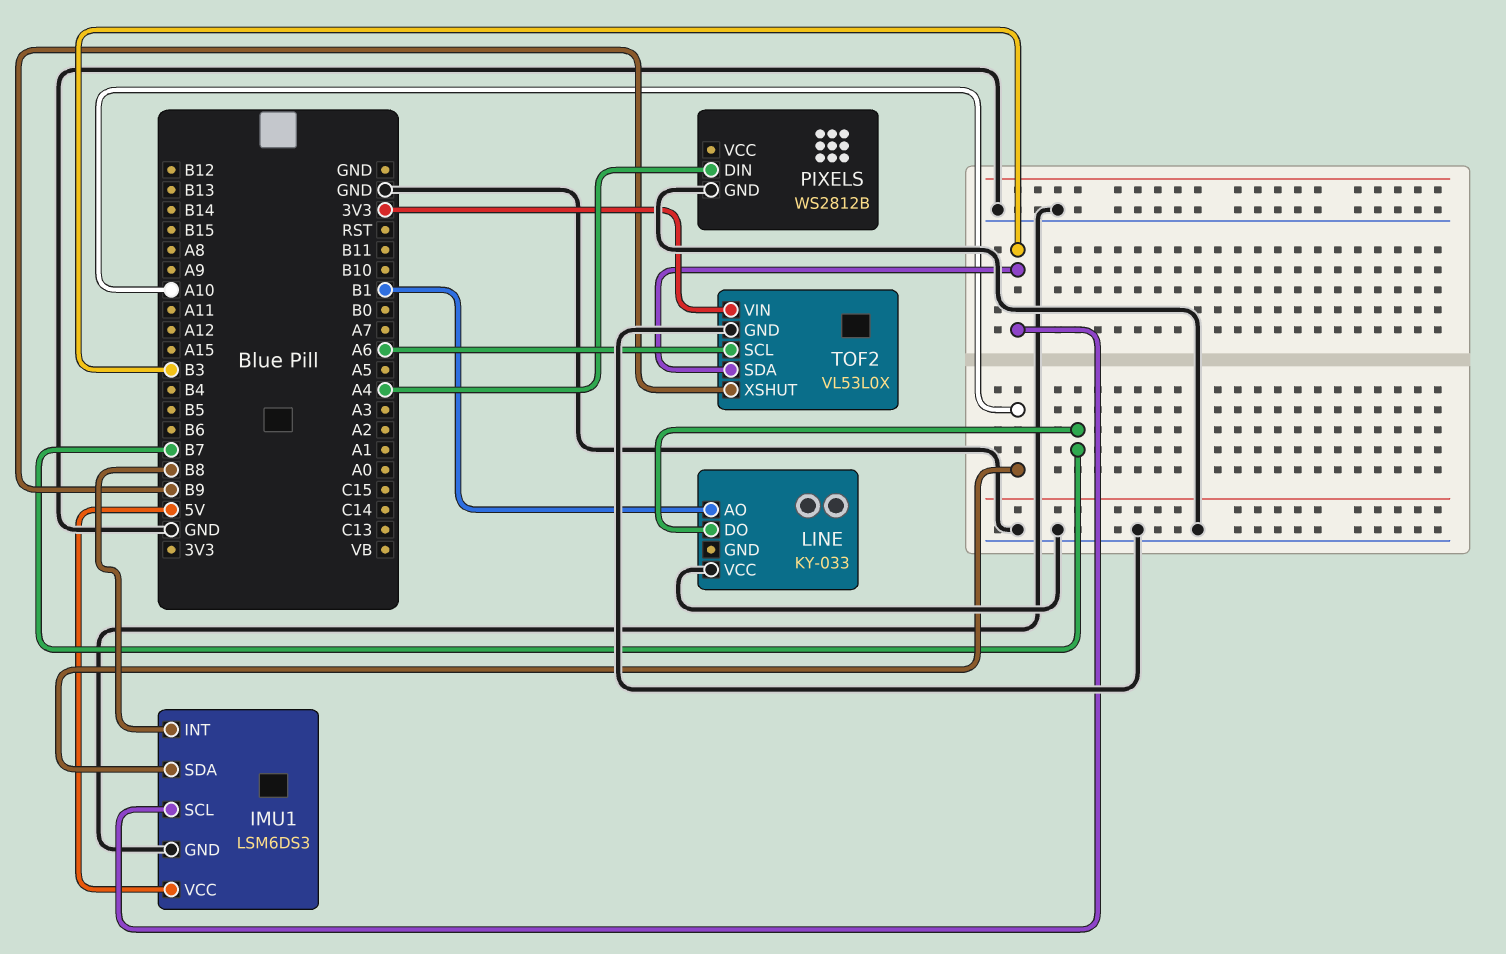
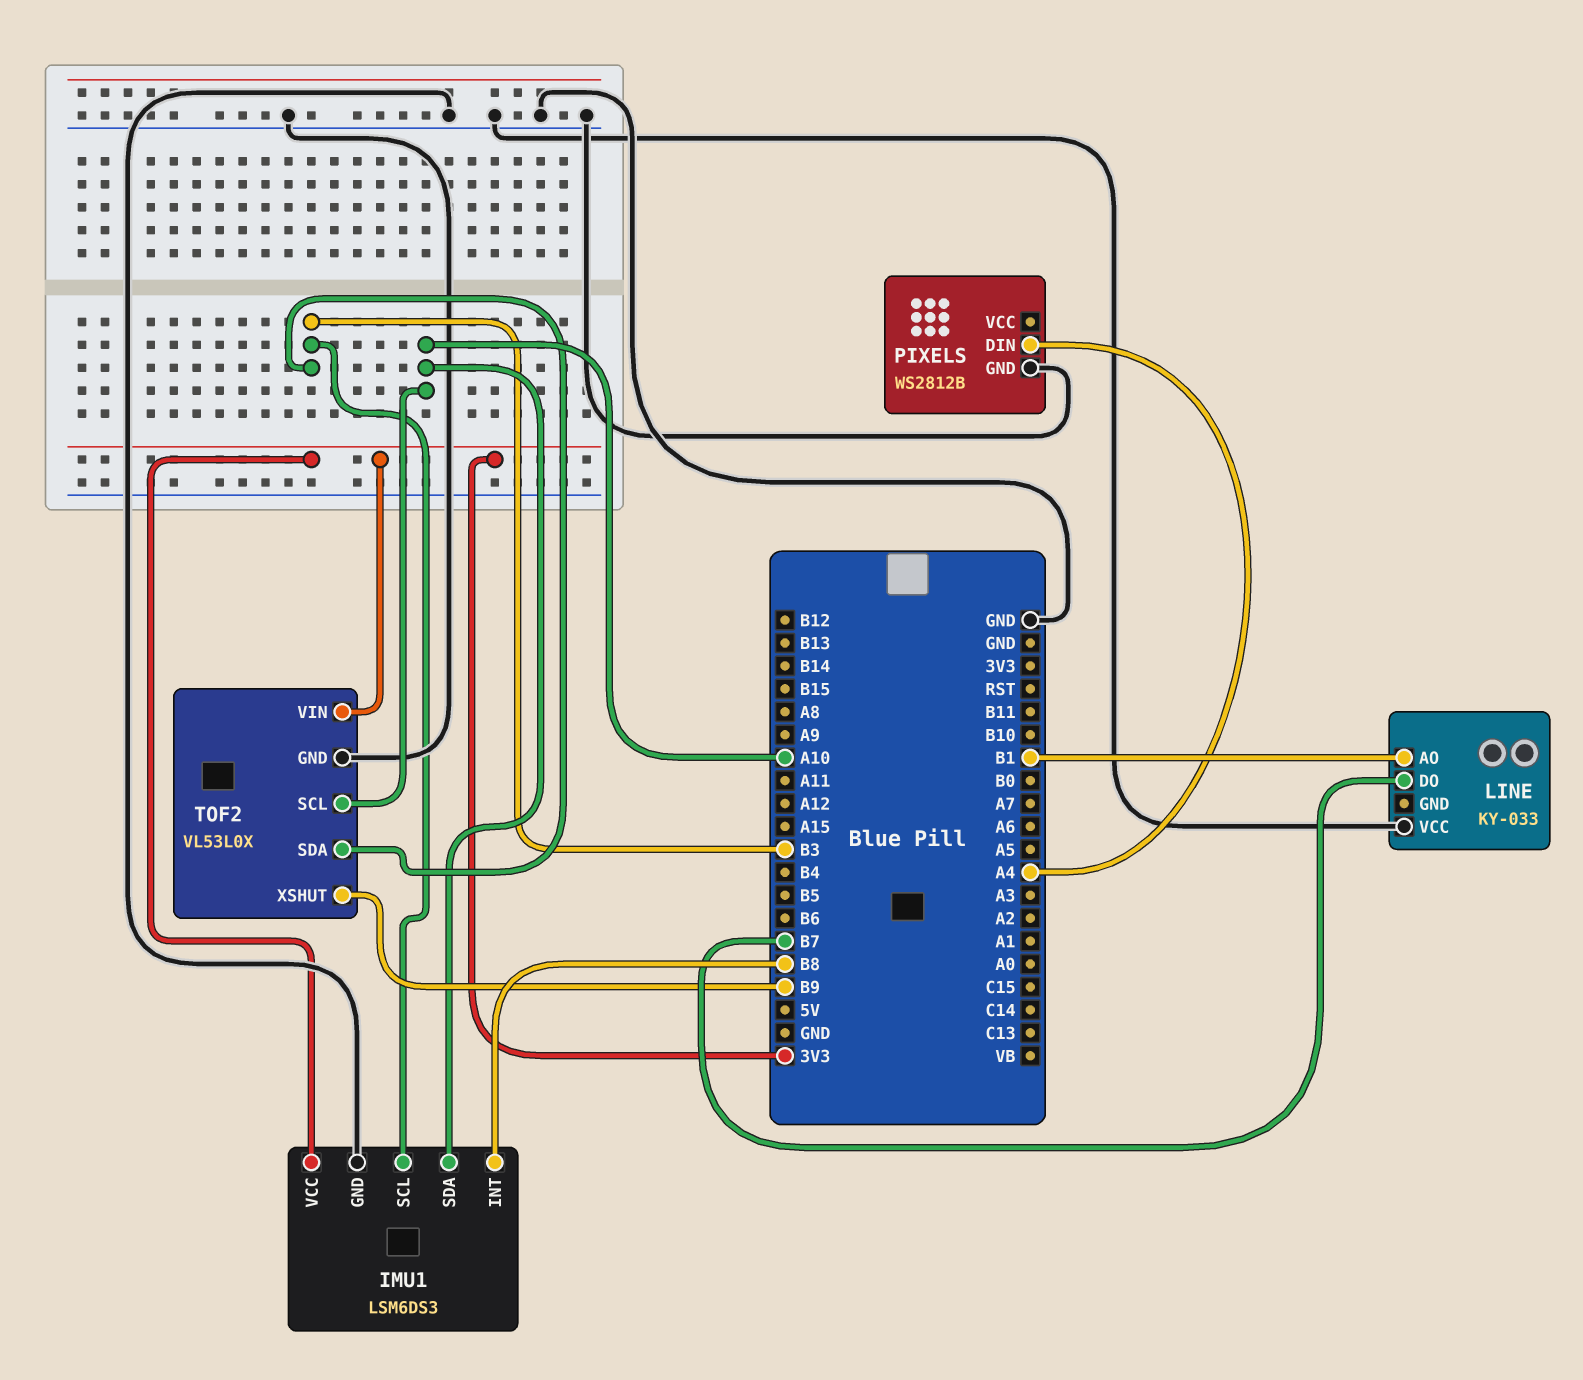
IMU1 pin VCC: 5V -> 3V3
TOF2 pin SCL: A6 -> A10

